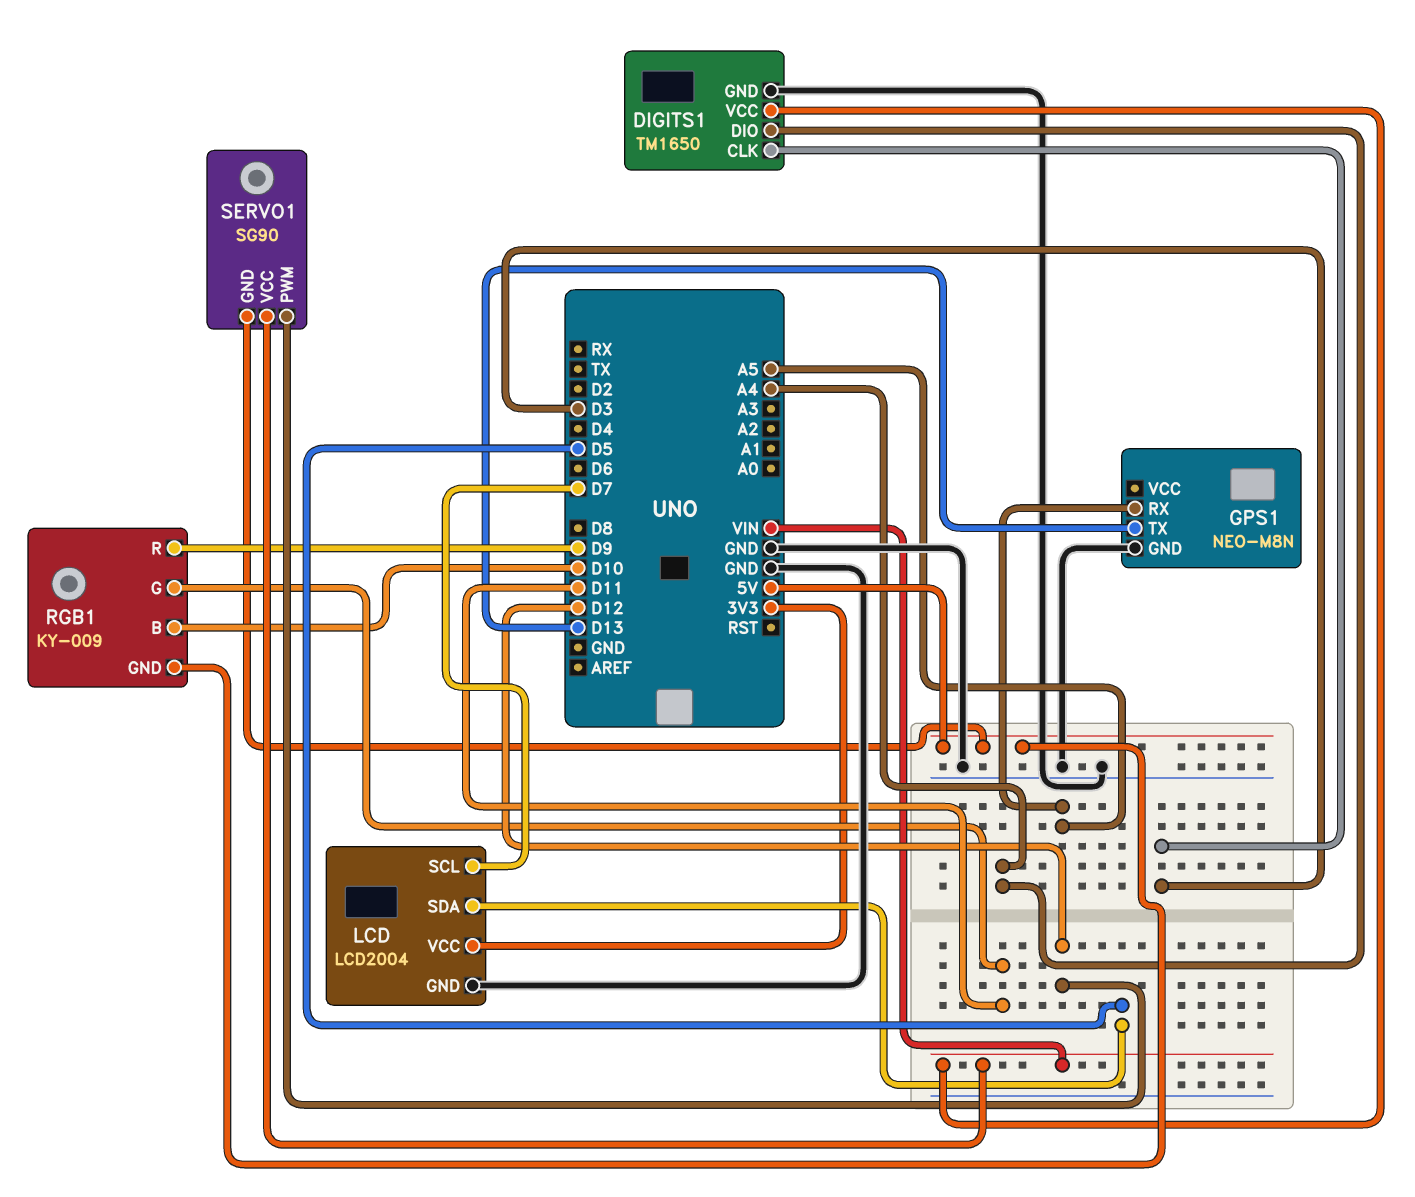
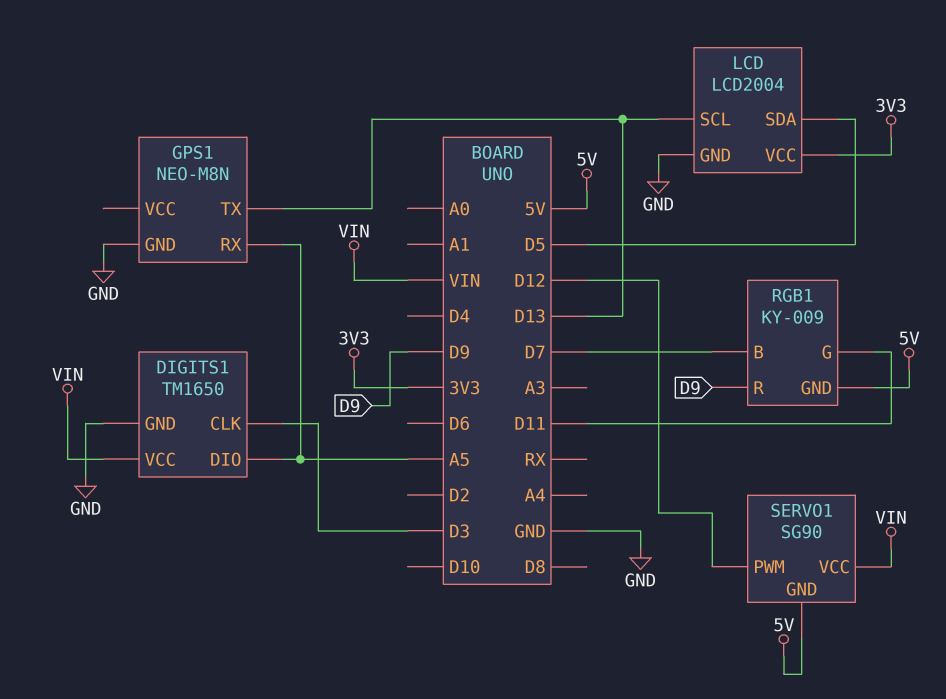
DIGITS1 pin DIO: A4 -> A5
LCD pin SCL: D7 -> D13
RGB1 pin B: D10 -> D7

